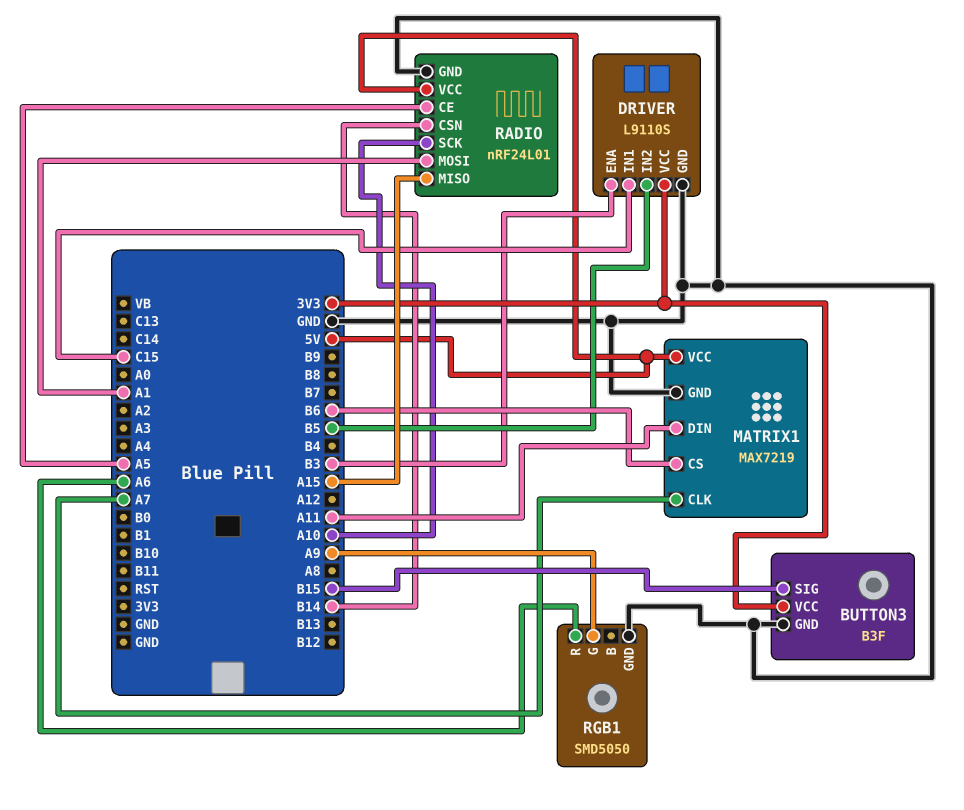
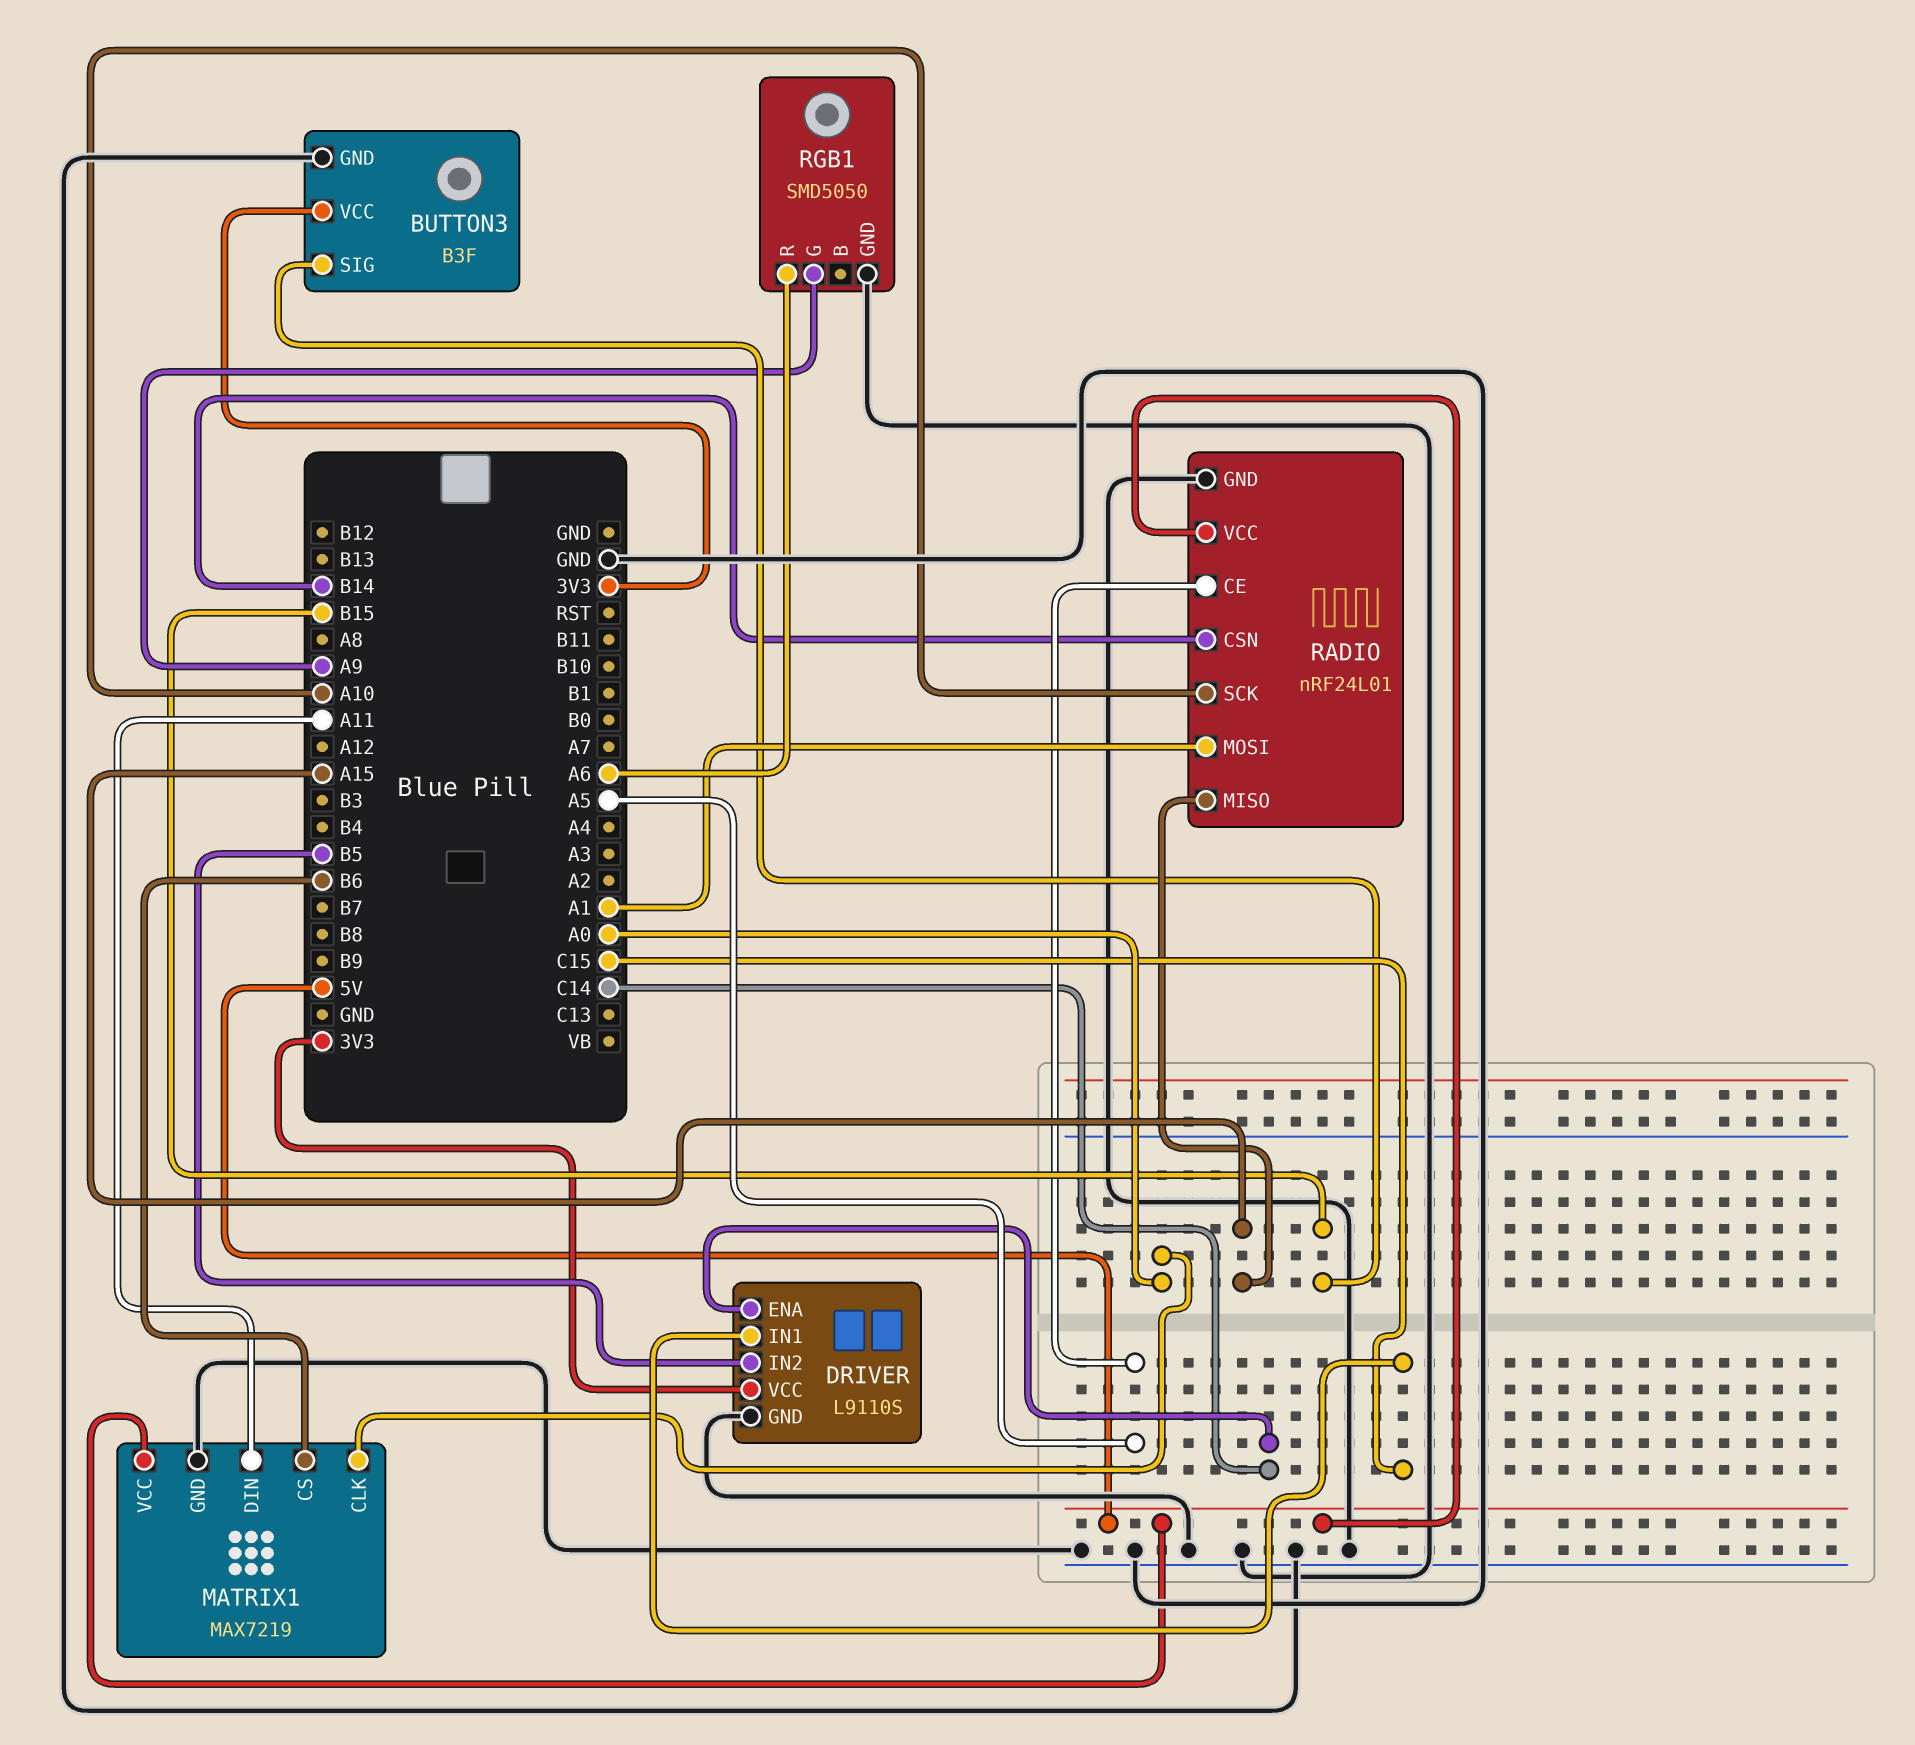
DRIVER pin ENA: B3 -> C14
MATRIX1 pin CLK: A7 -> A0

